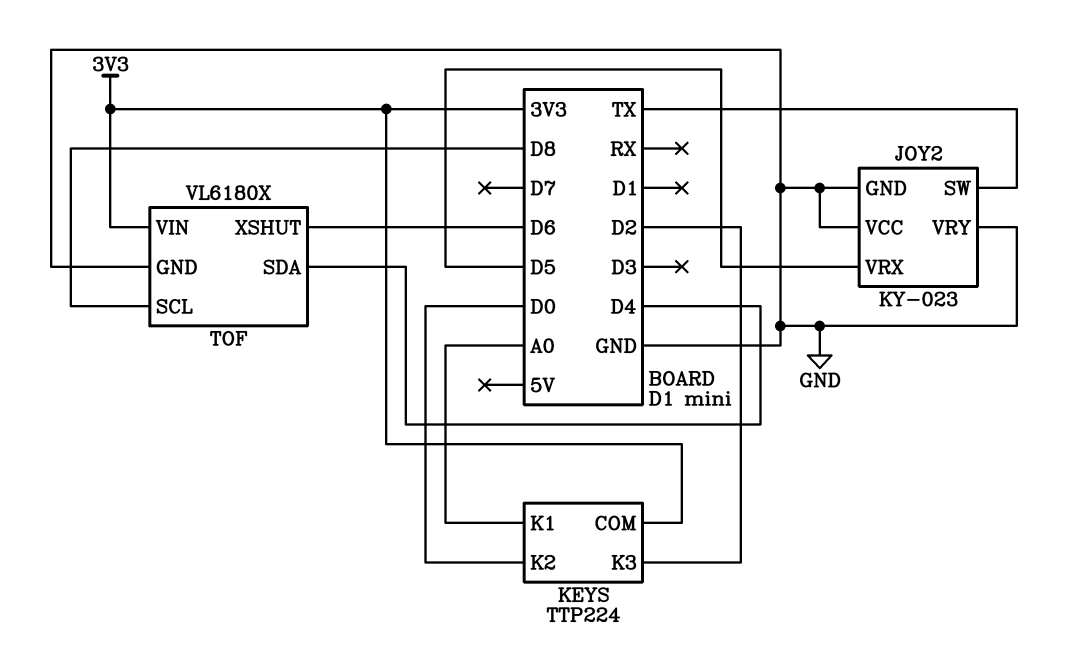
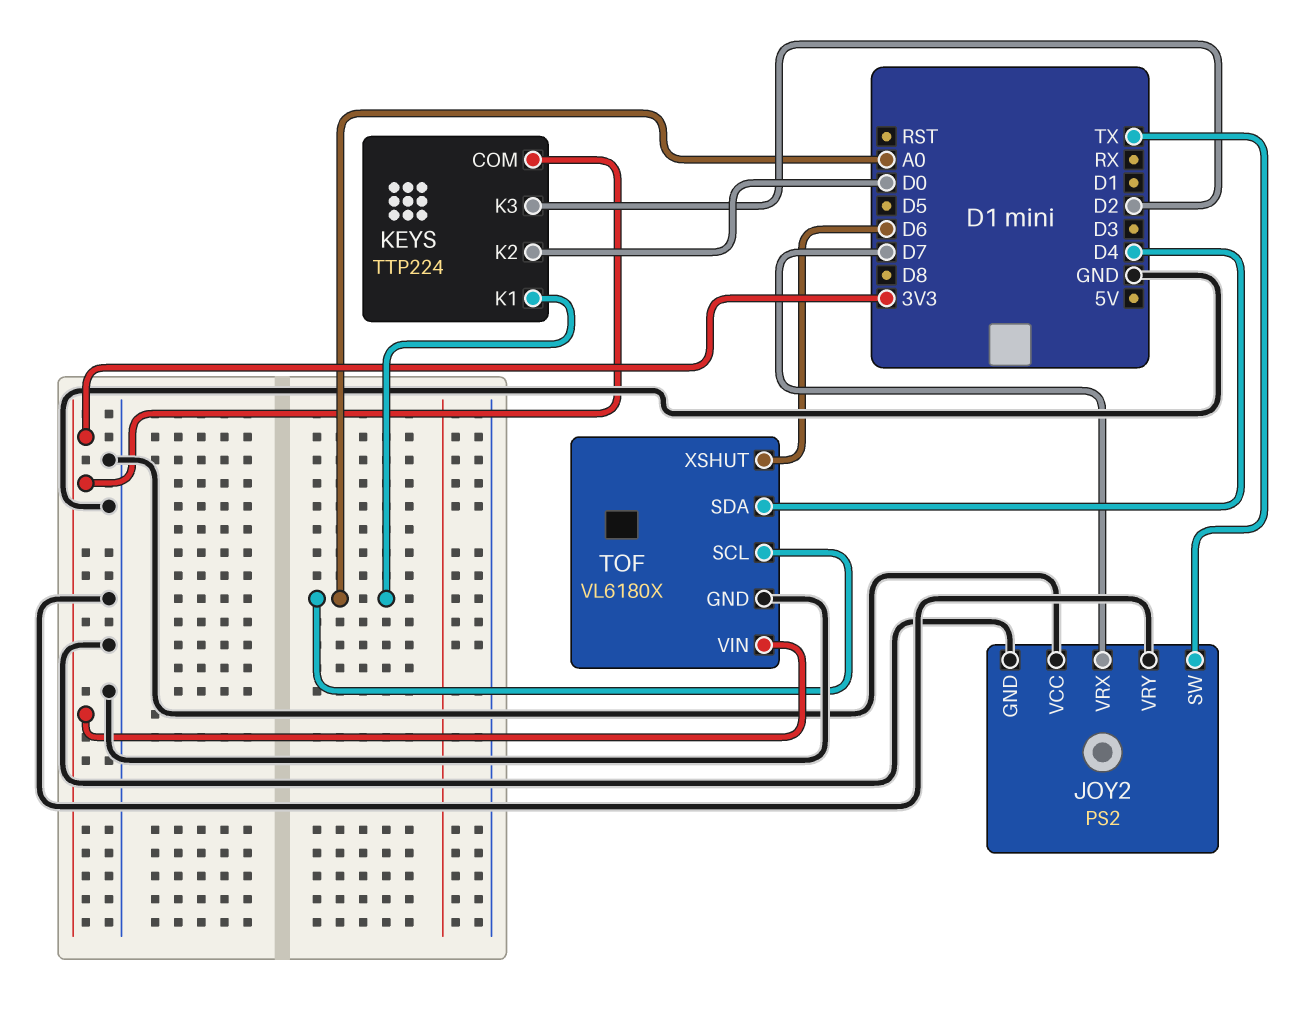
JOY2: KY-023 -> PS2
JOY2 pin VRX: D5 -> D7
TOF pin SCL: D8 -> A0

